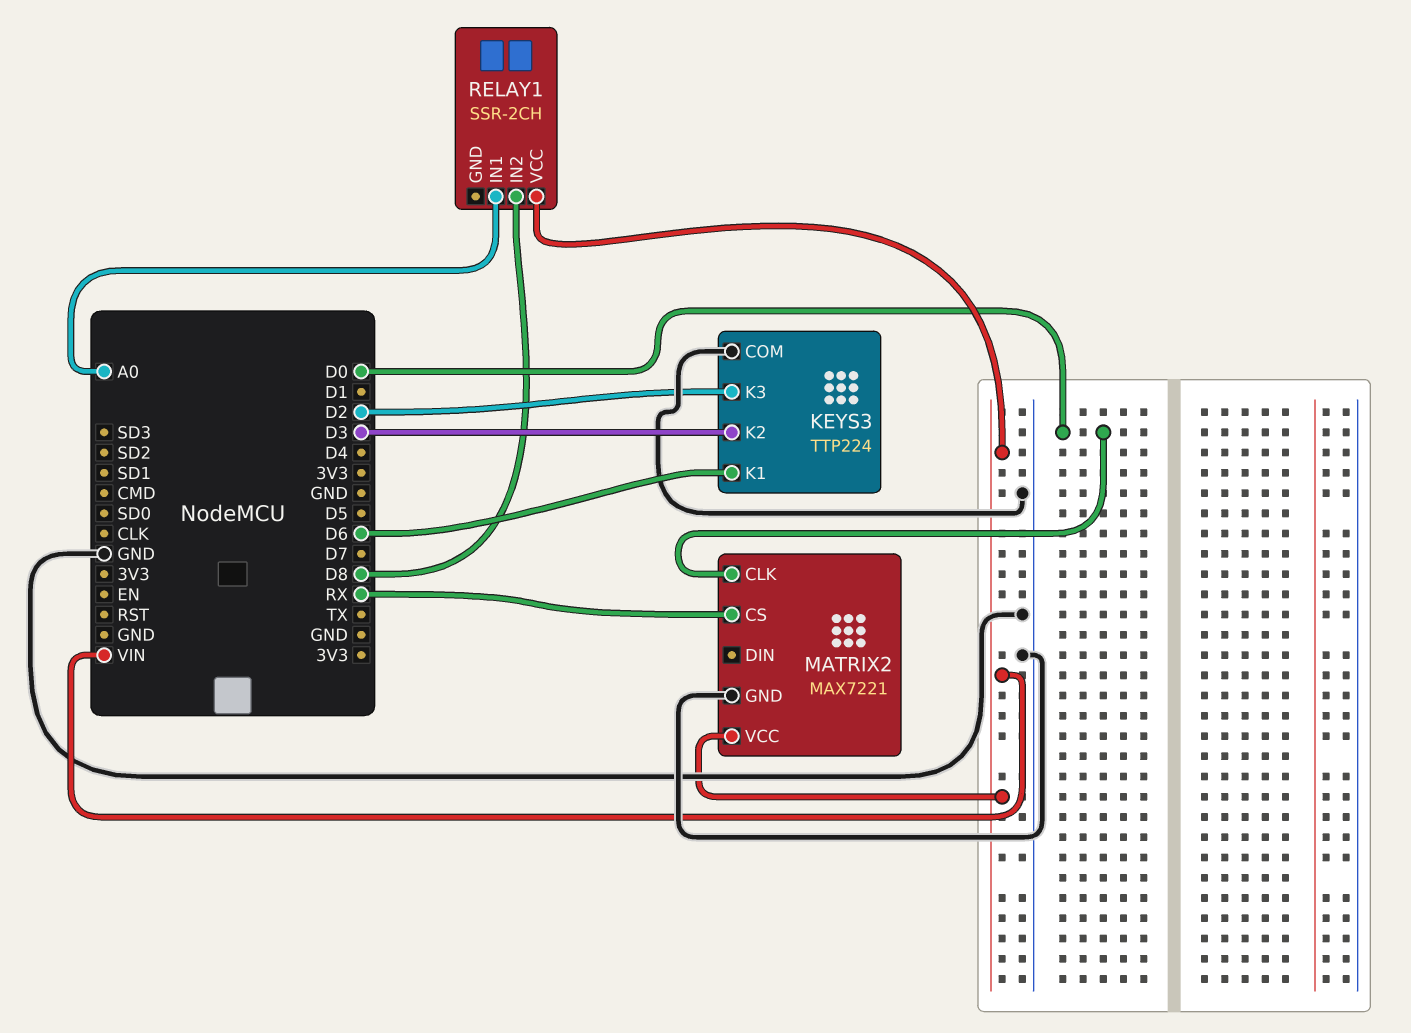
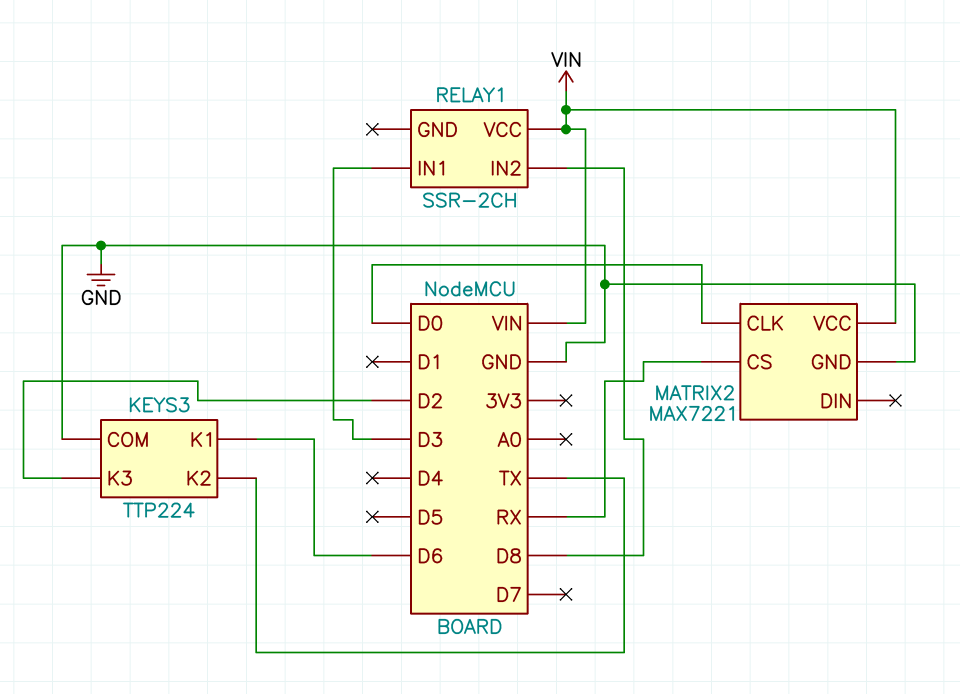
KEYS3 pin K2: D3 -> TX
RELAY1 pin IN1: A0 -> D3

